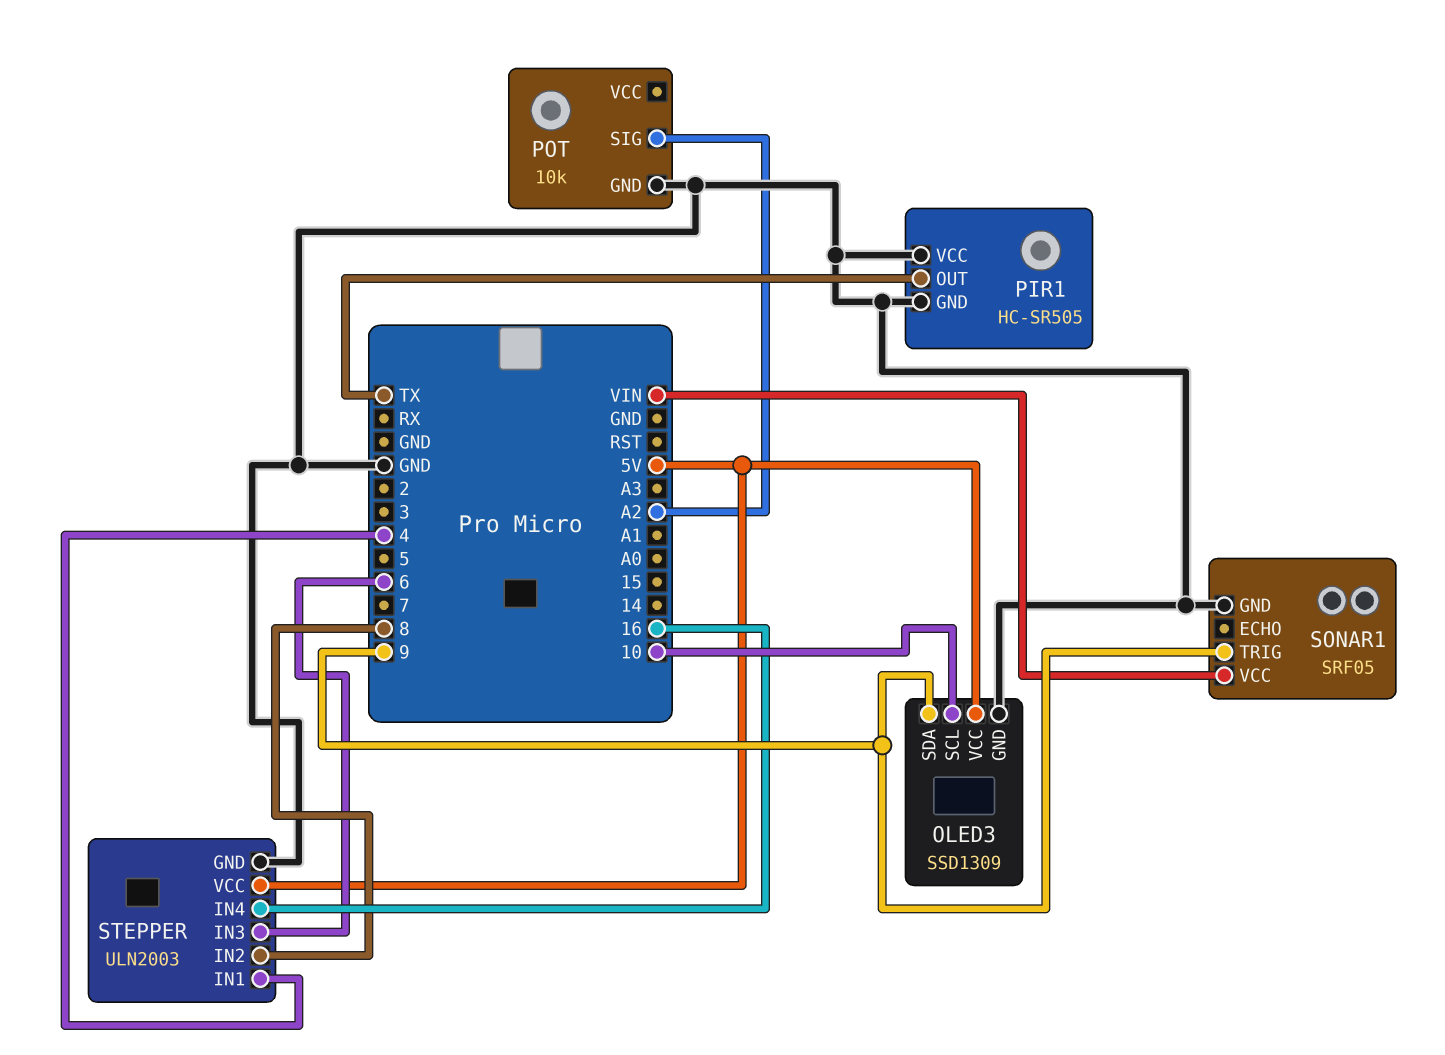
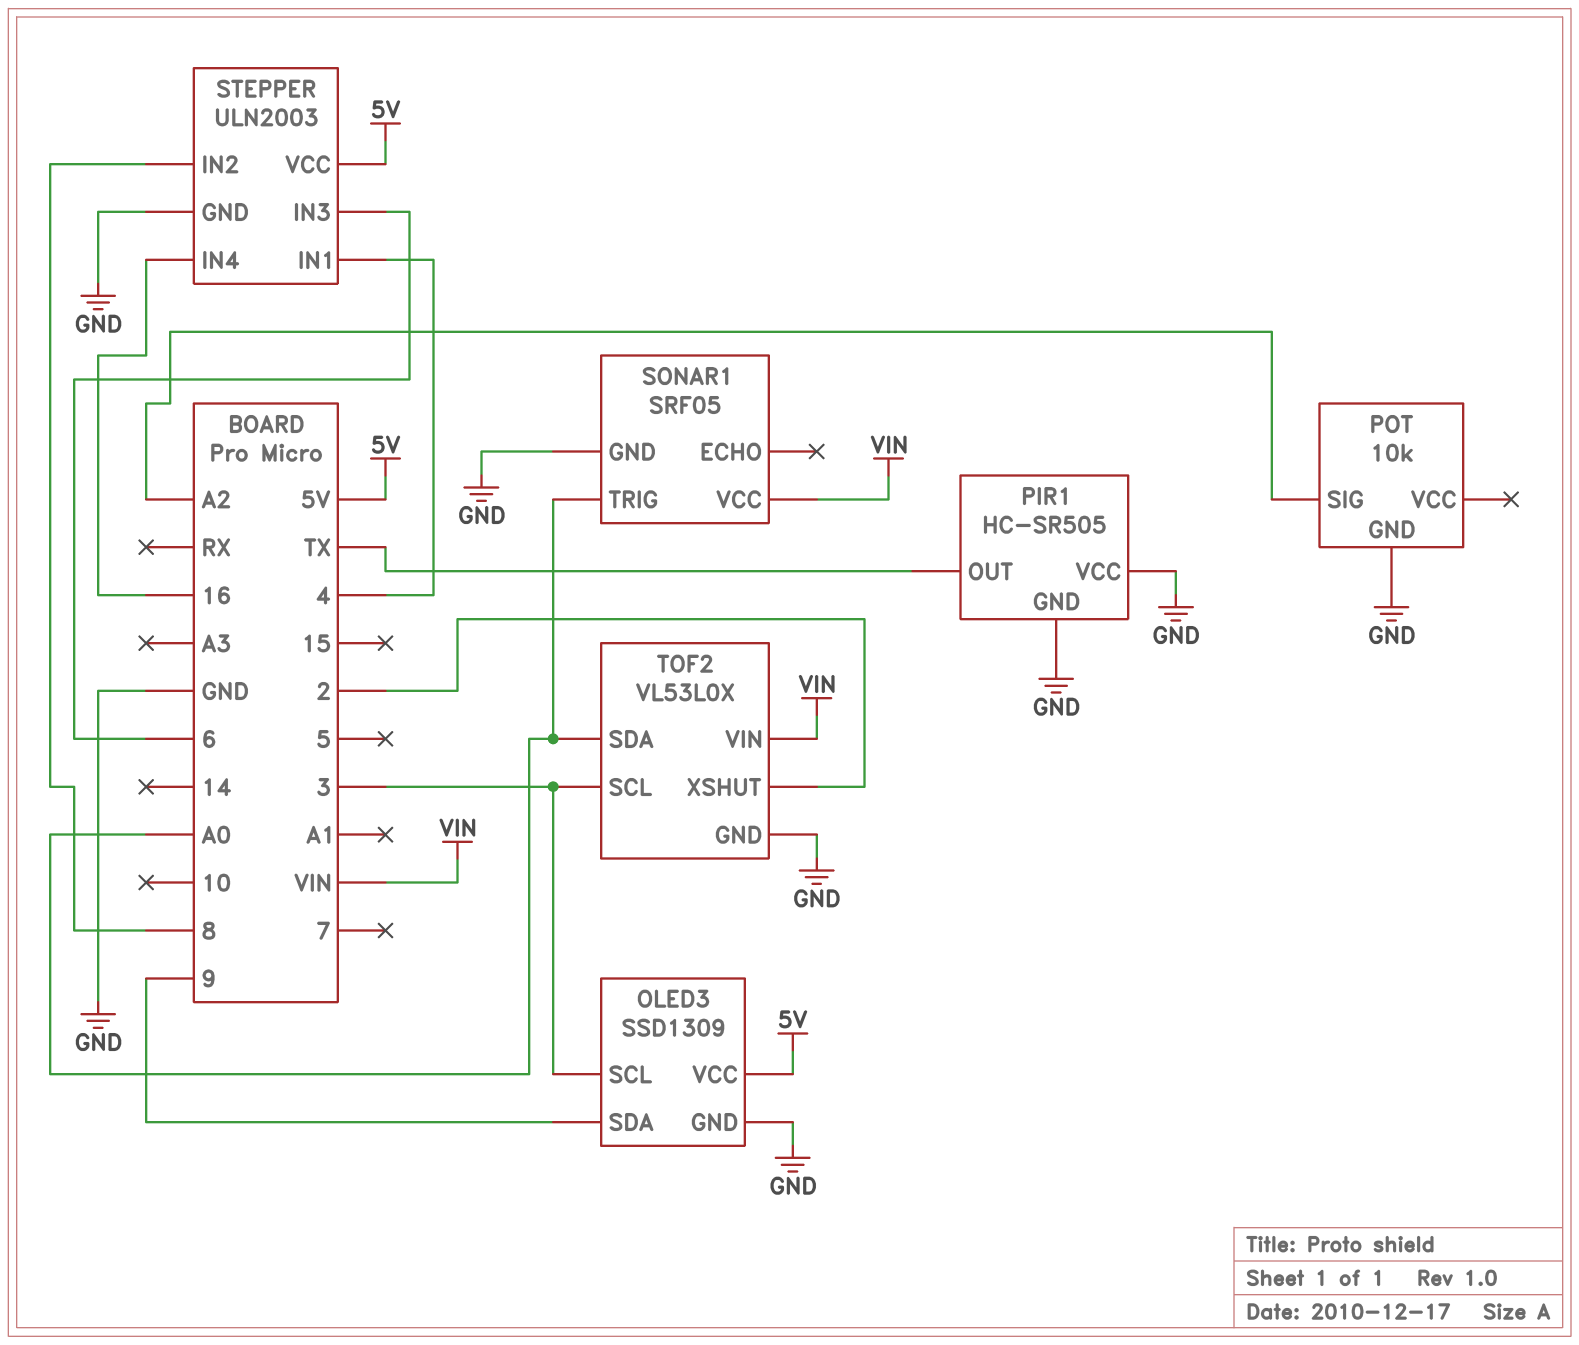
OLED3 pin SCL: 10 -> 3
SONAR1 pin TRIG: 9 -> A0
TOF2: none -> VL53L0X
TOF2 pin GND: none -> GND
TOF2 pin SCL: none -> 3
TOF2 pin SDA: none -> A0
TOF2 pin VIN: none -> VIN
TOF2 pin XSHUT: none -> 2

